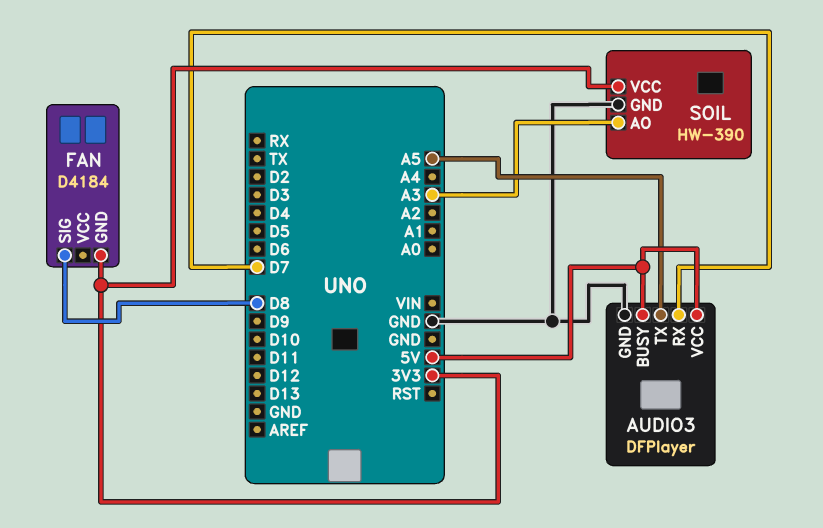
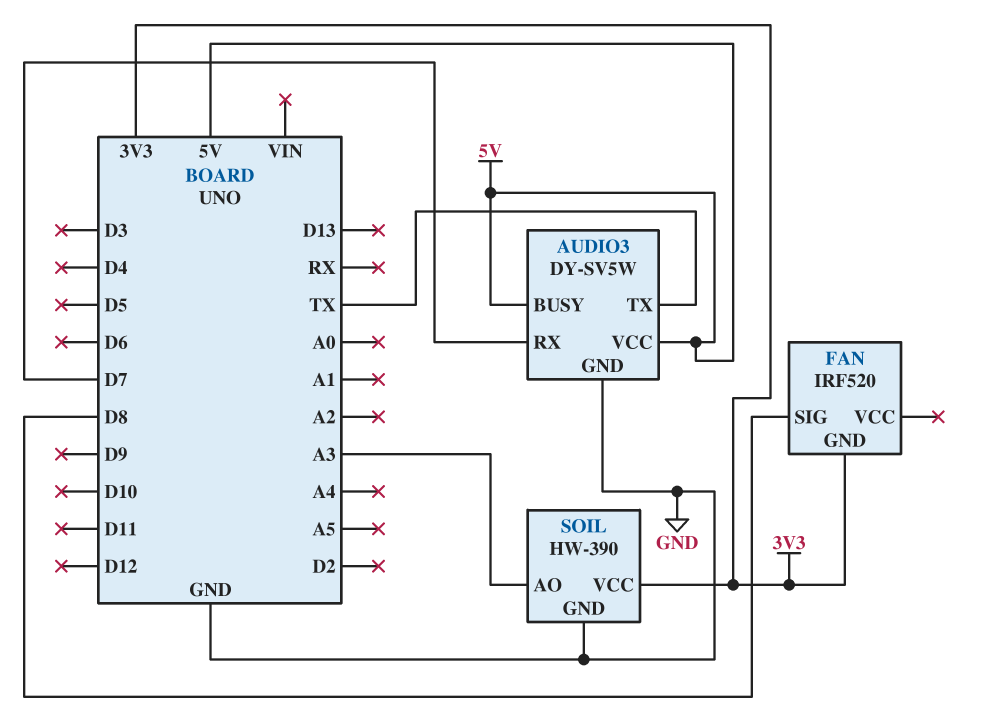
AUDIO3: DFPlayer -> DY-SV5W
AUDIO3 pin TX: A5 -> TX
FAN: D4184 -> IRF520

